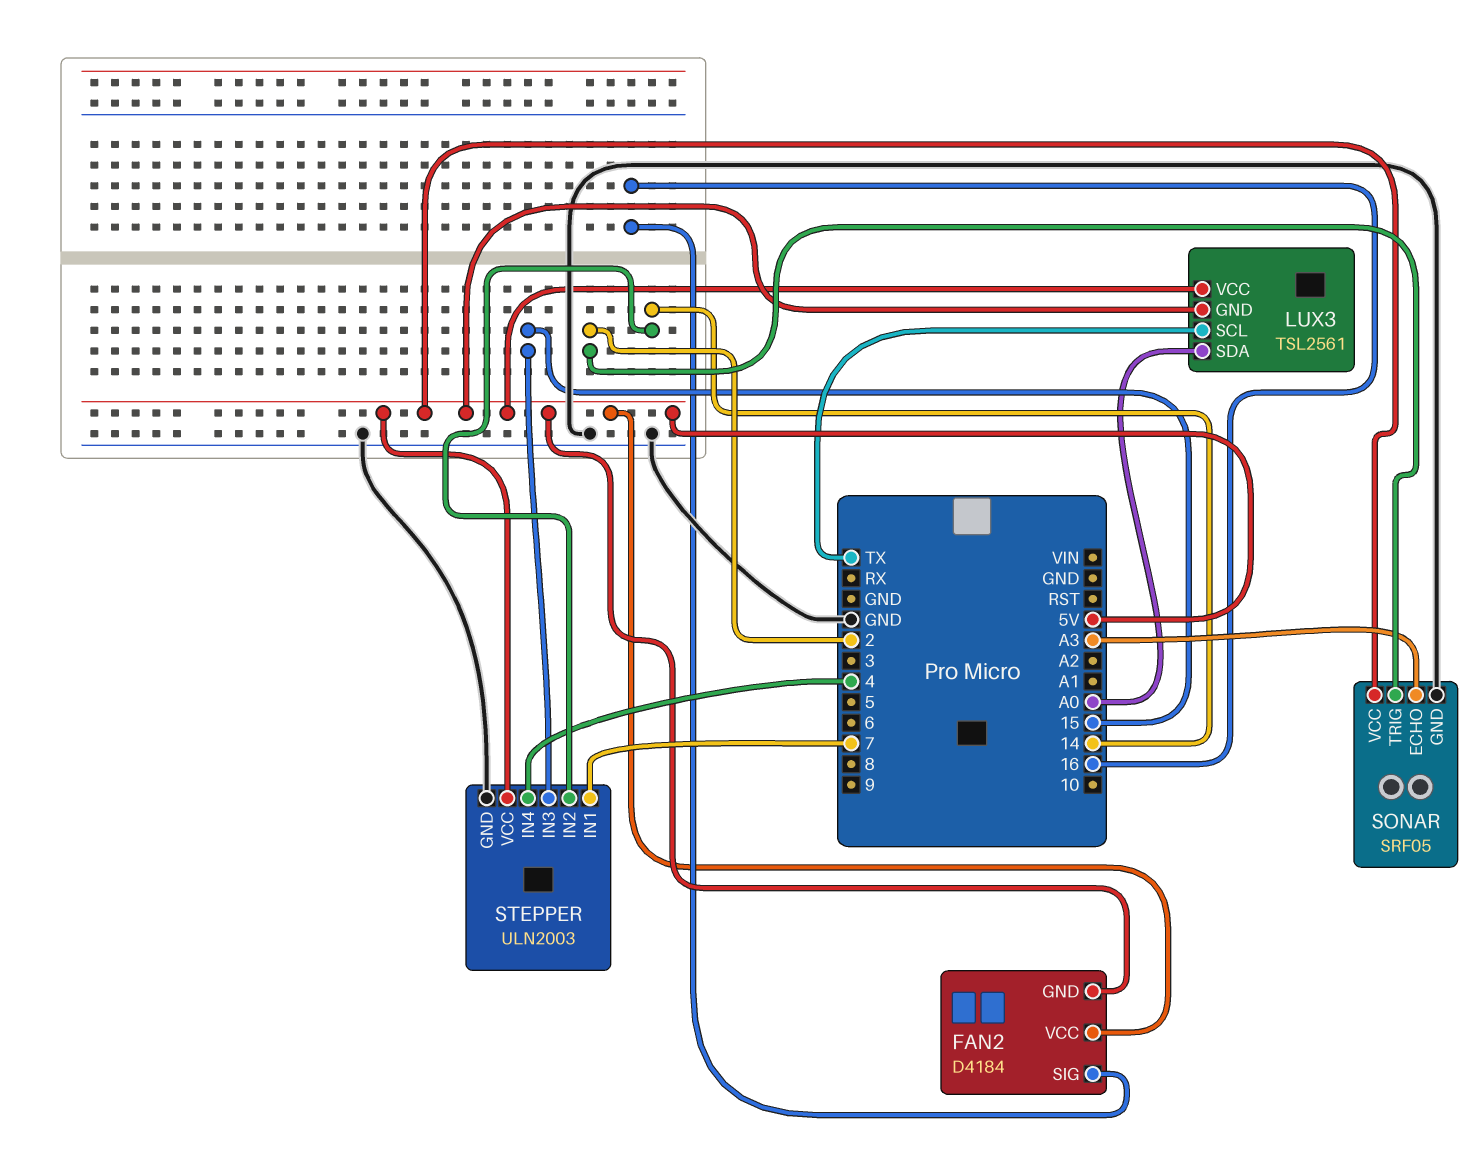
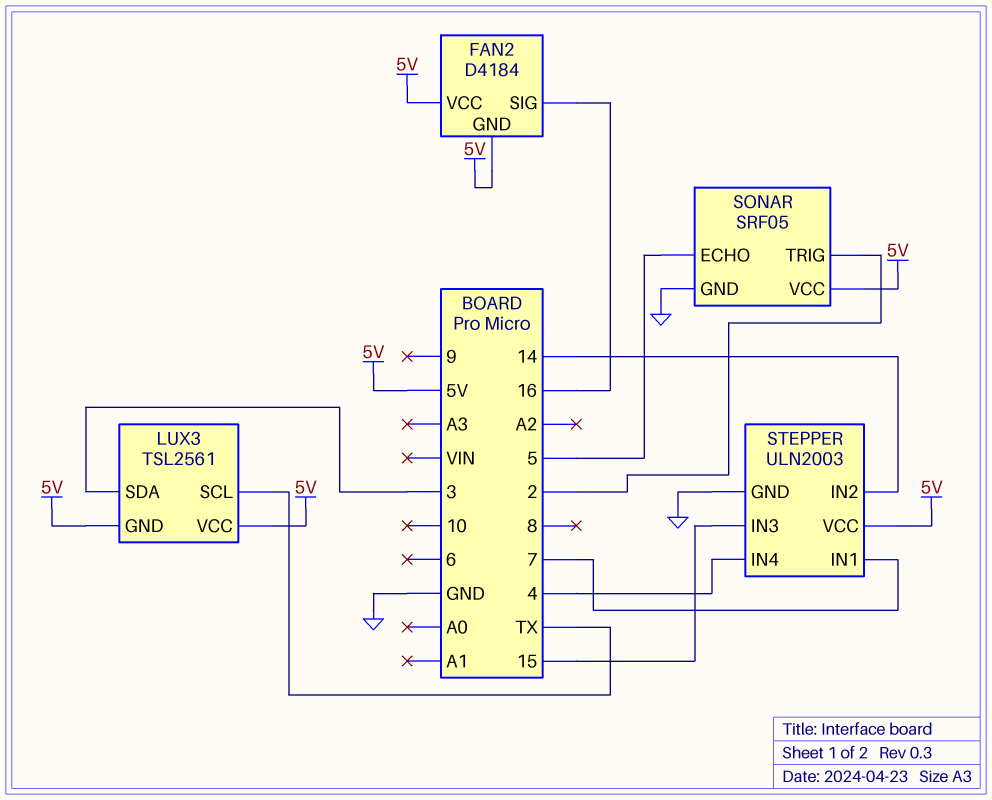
LUX3 pin SDA: A0 -> 3
SONAR pin ECHO: A3 -> 5

